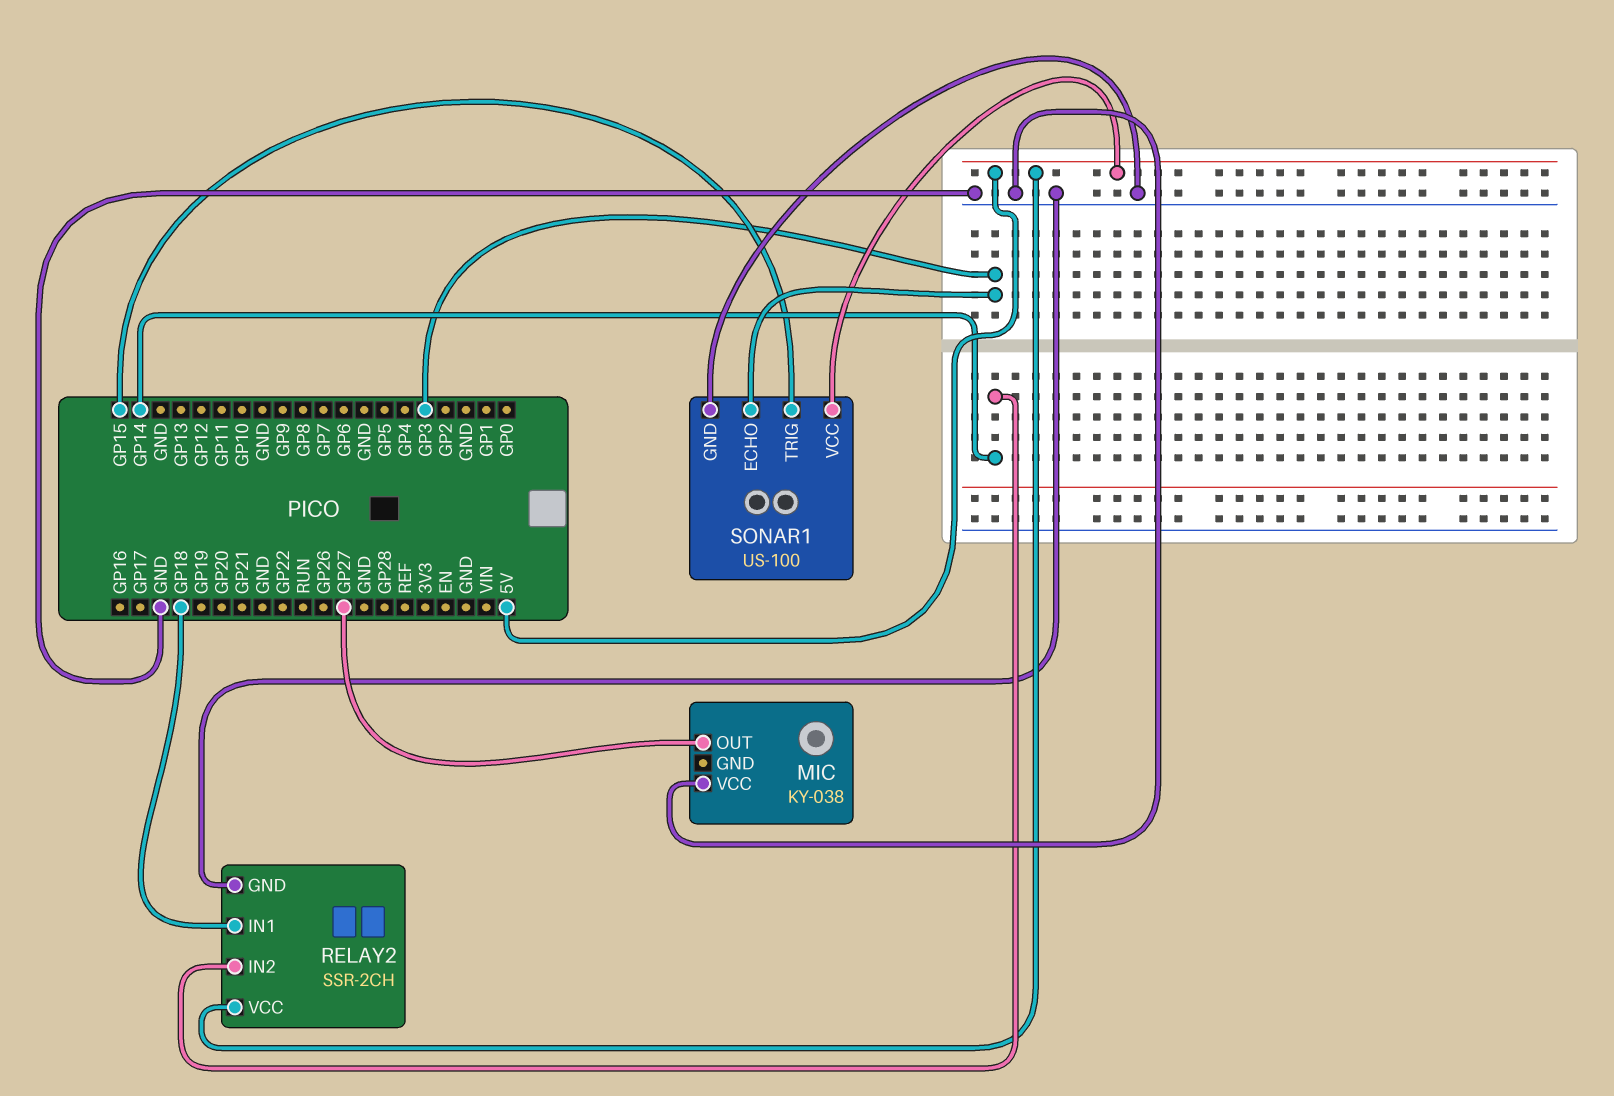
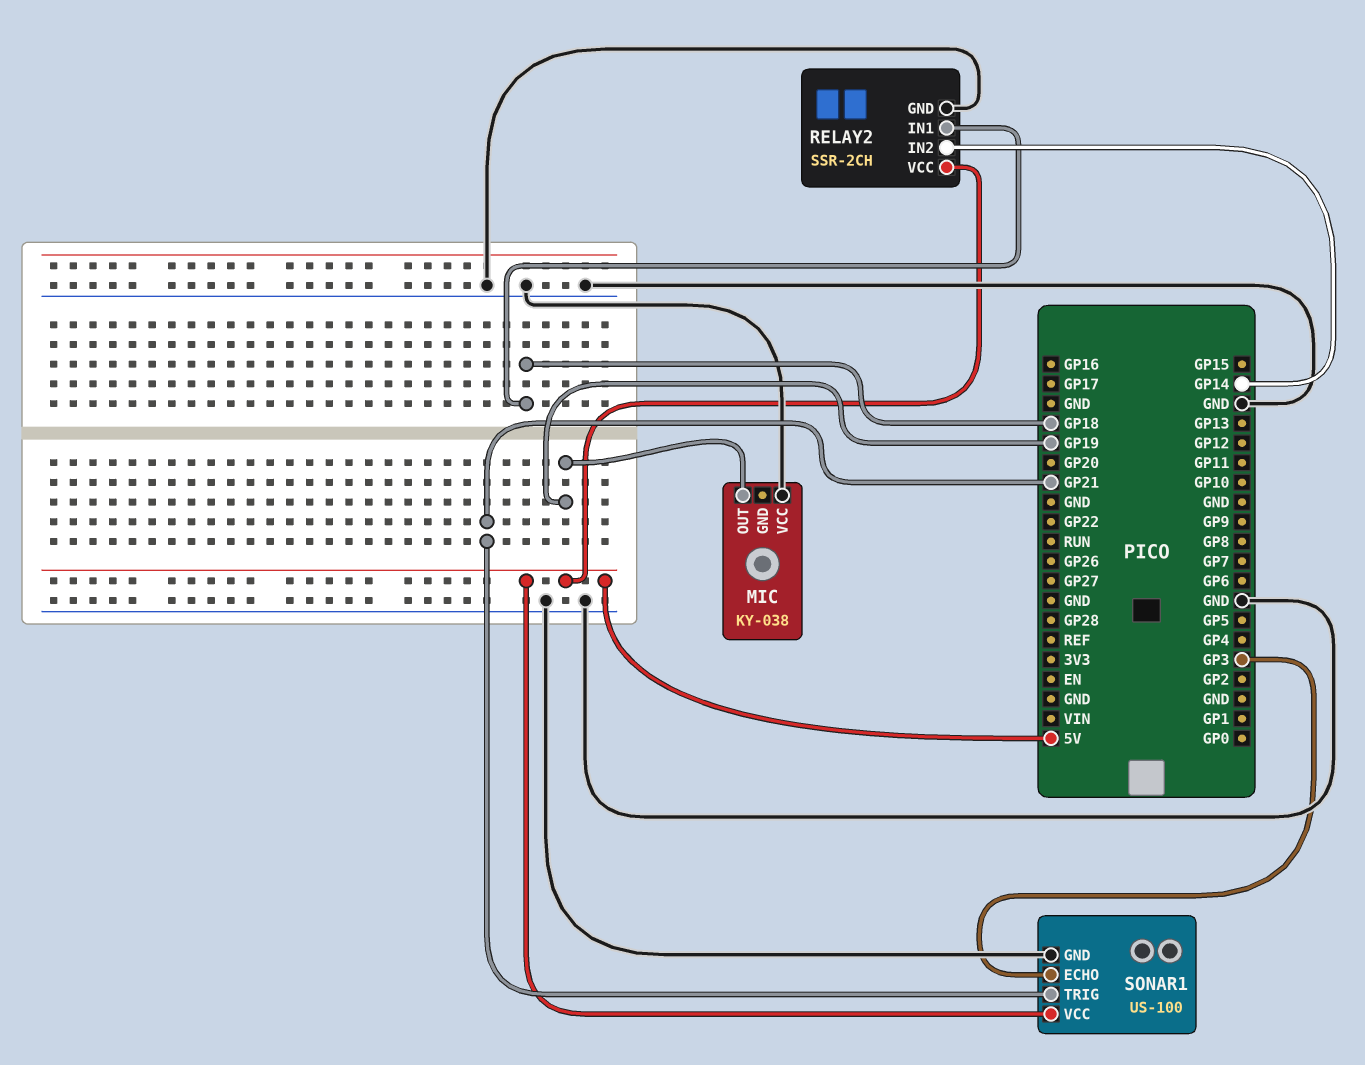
MIC pin OUT: GP27 -> GP19
SONAR1 pin TRIG: GP15 -> GP21

